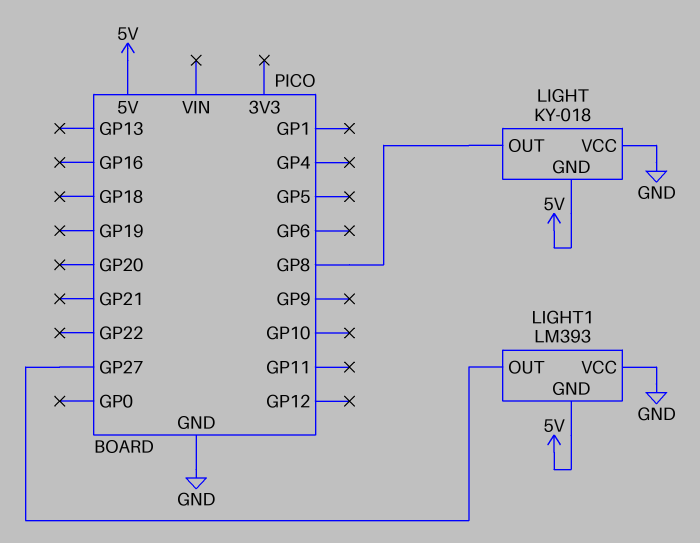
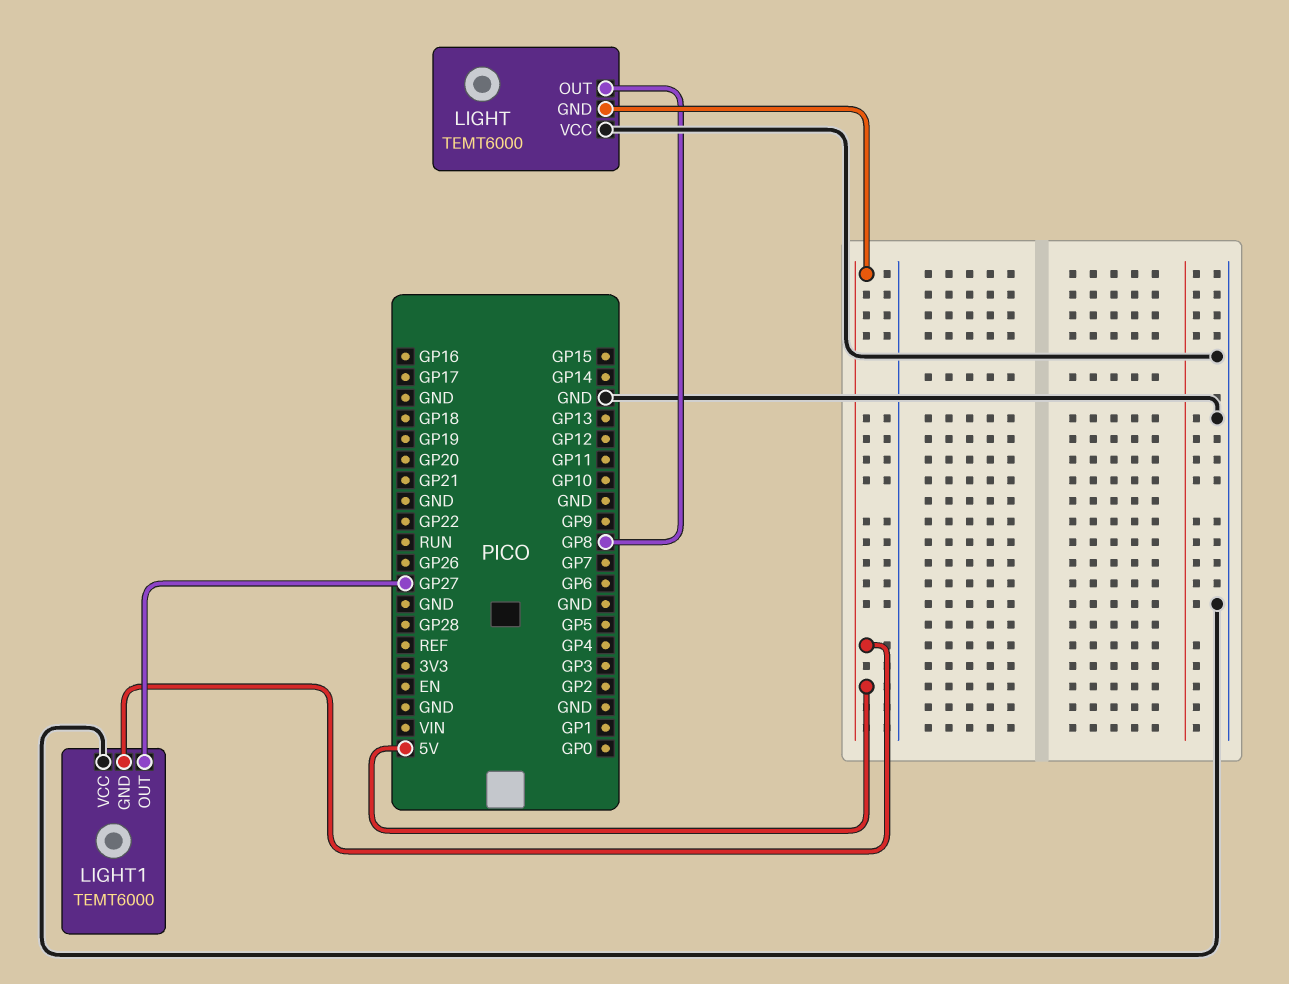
LIGHT: KY-018 -> TEMT6000
LIGHT1: LM393 -> TEMT6000

